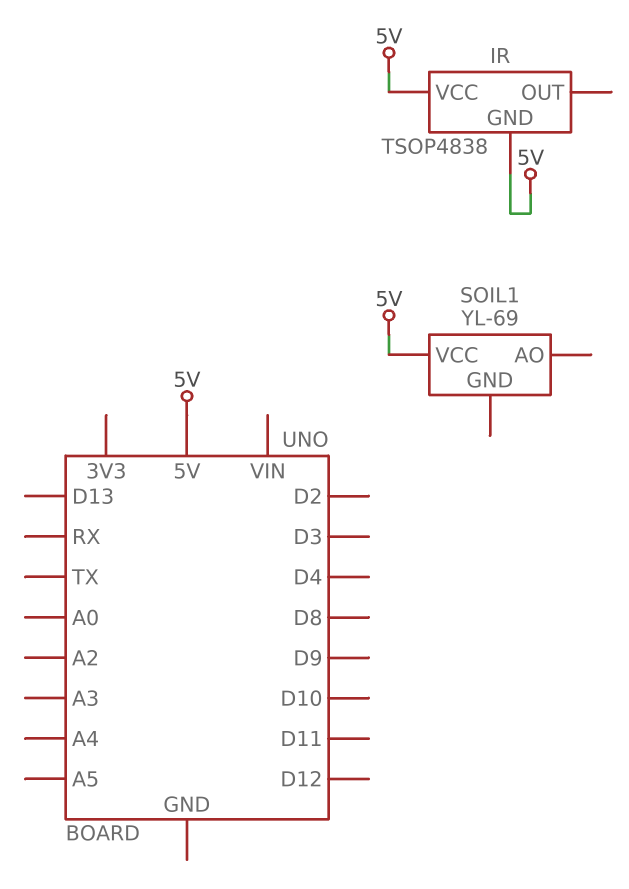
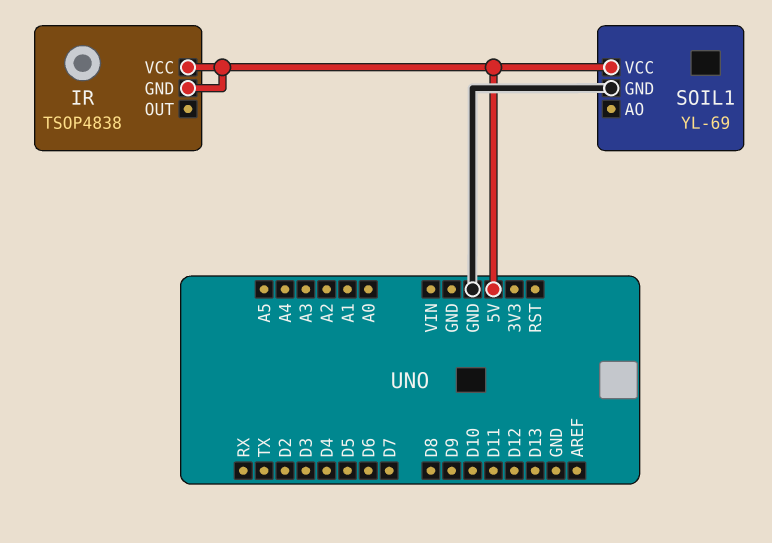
SOIL1 pin GND: none -> GND

